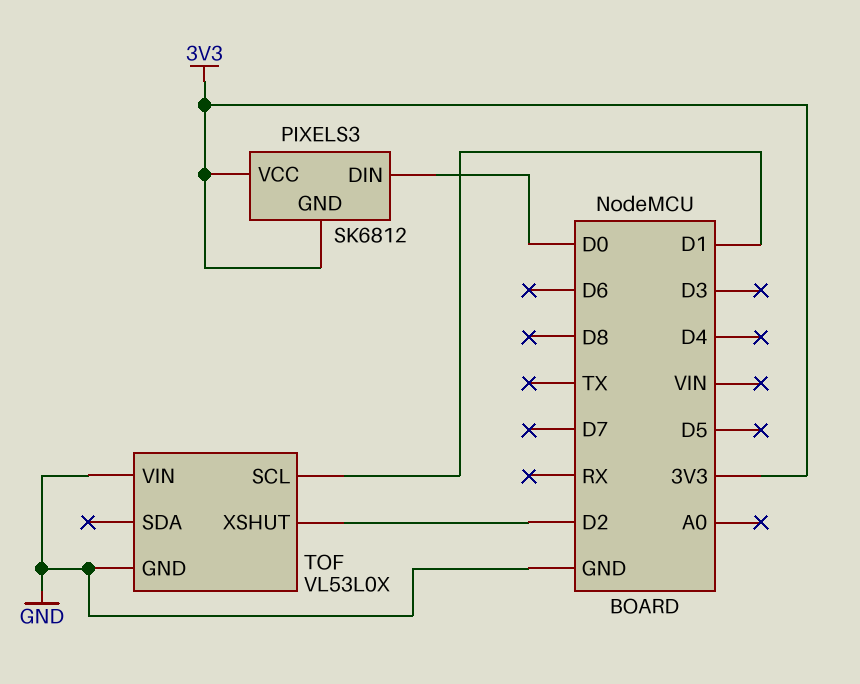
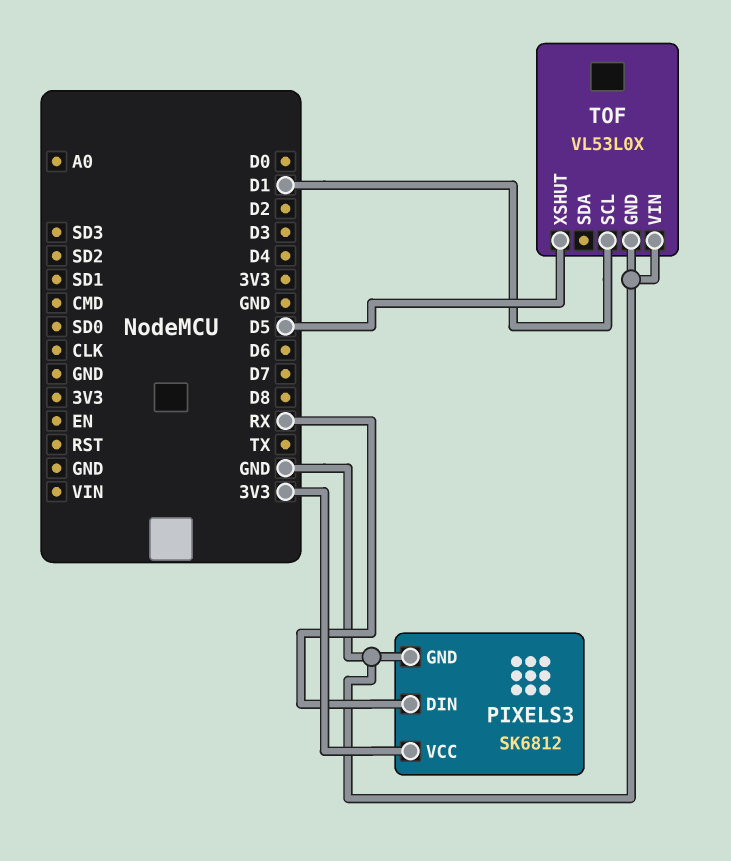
PIXELS3 pin DIN: D0 -> RX
PIXELS3 pin GND: 3V3 -> GND
TOF pin XSHUT: D2 -> D5

